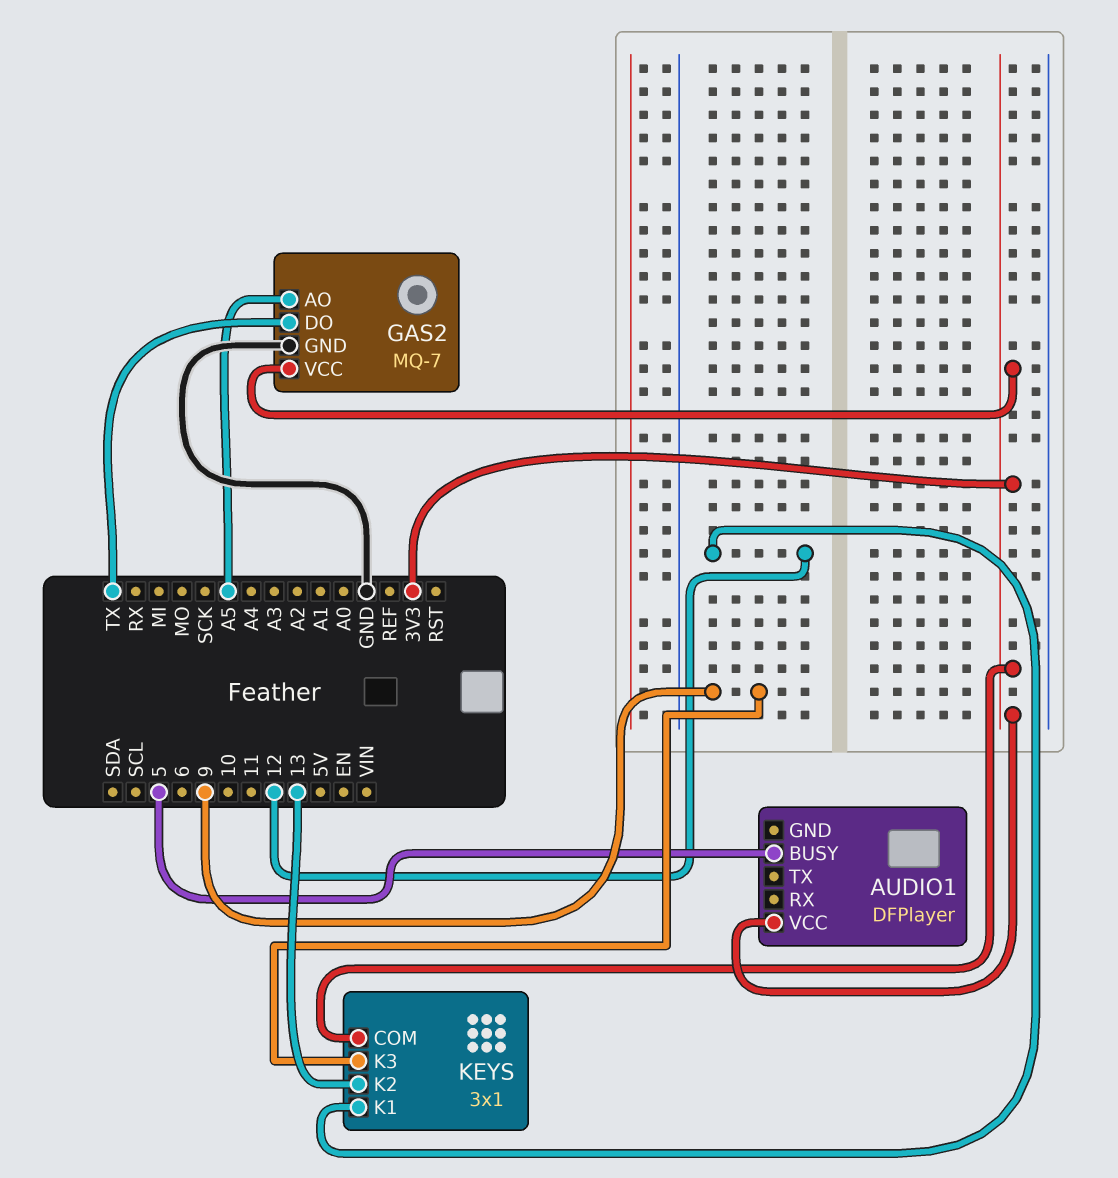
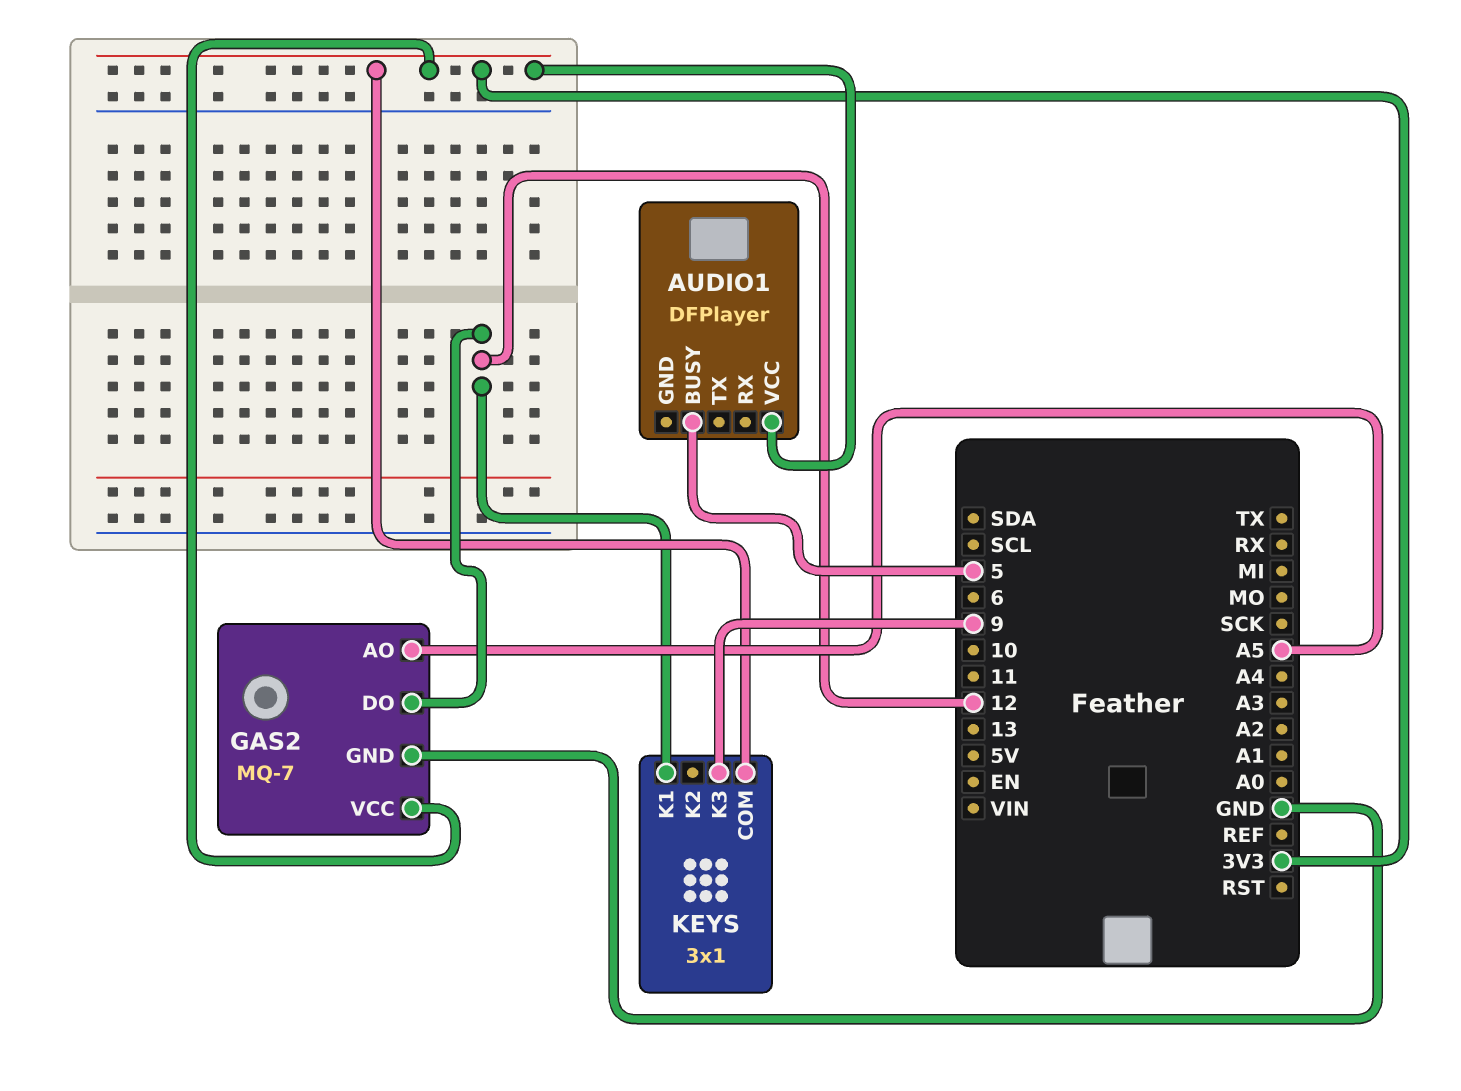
GAS2 pin DO: TX -> 12
KEYS pin K2: 13 -> none

